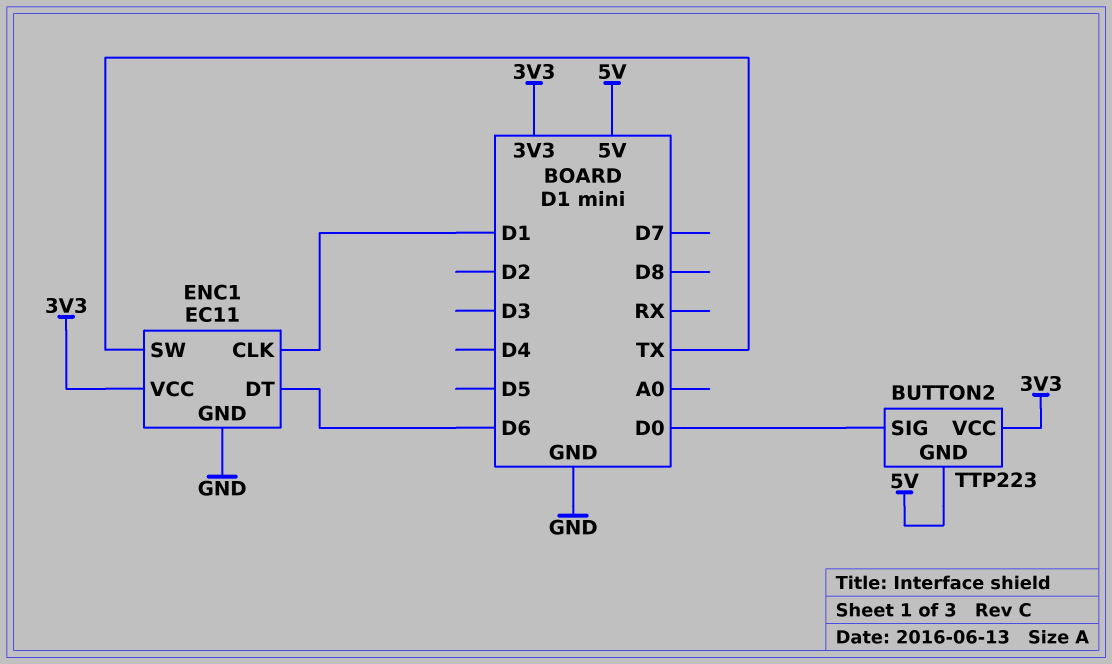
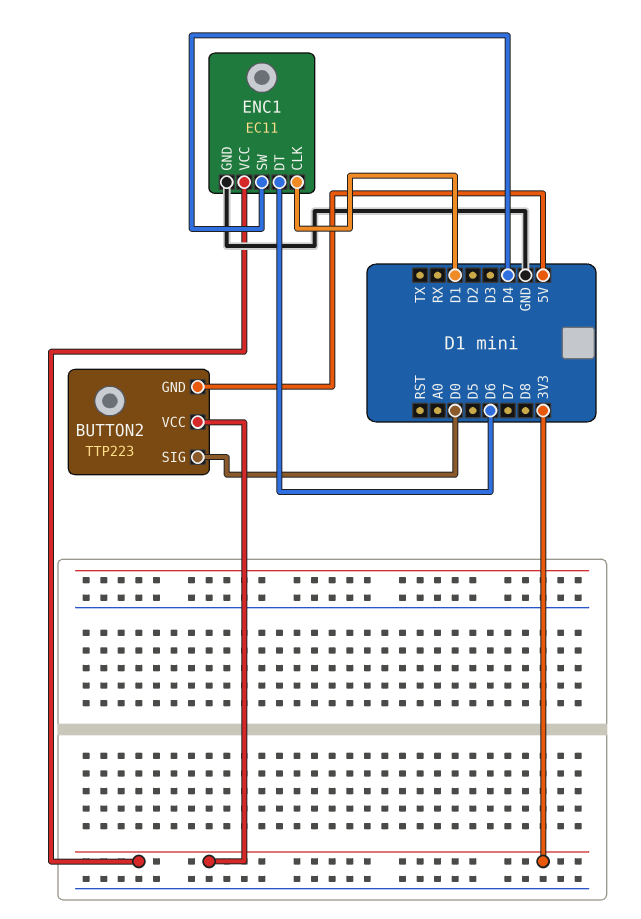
ENC1 pin SW: TX -> D4

